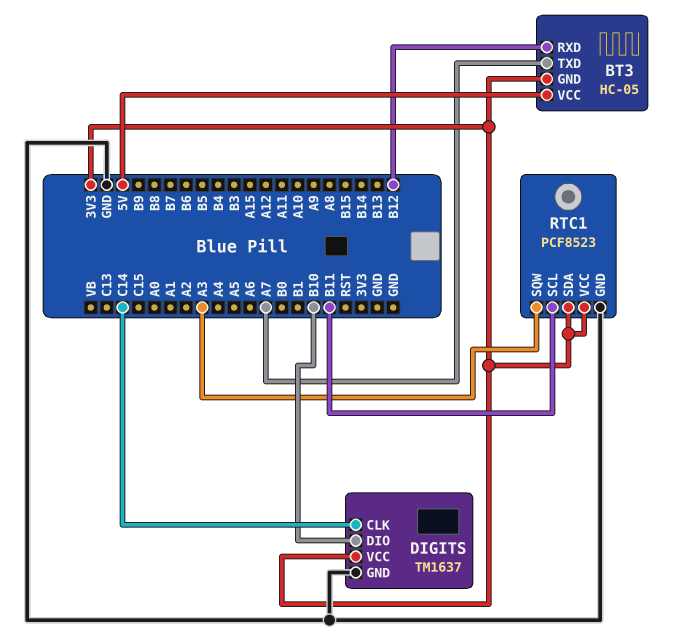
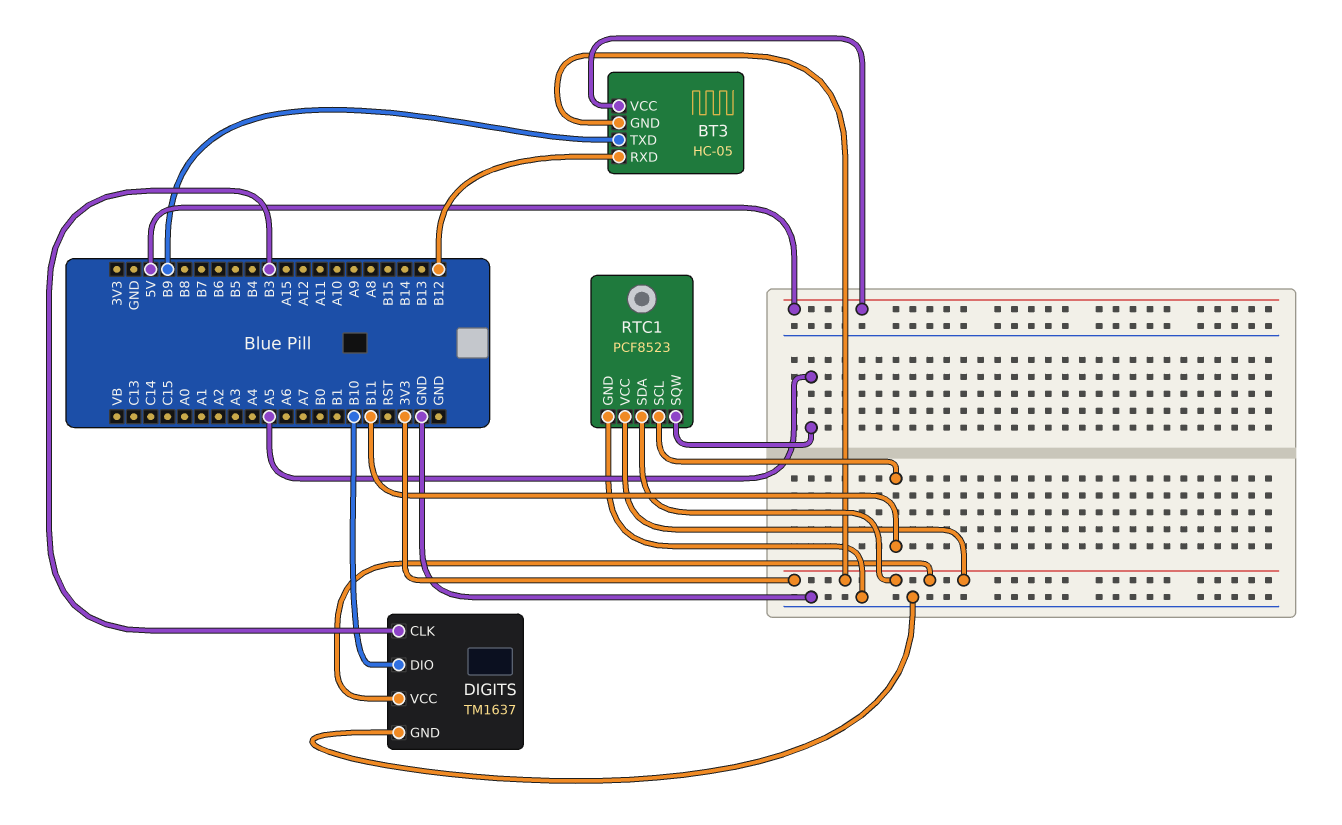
BT3 pin TXD: A7 -> B9
DIGITS pin CLK: C14 -> B3
RTC1 pin SQW: A3 -> A5

